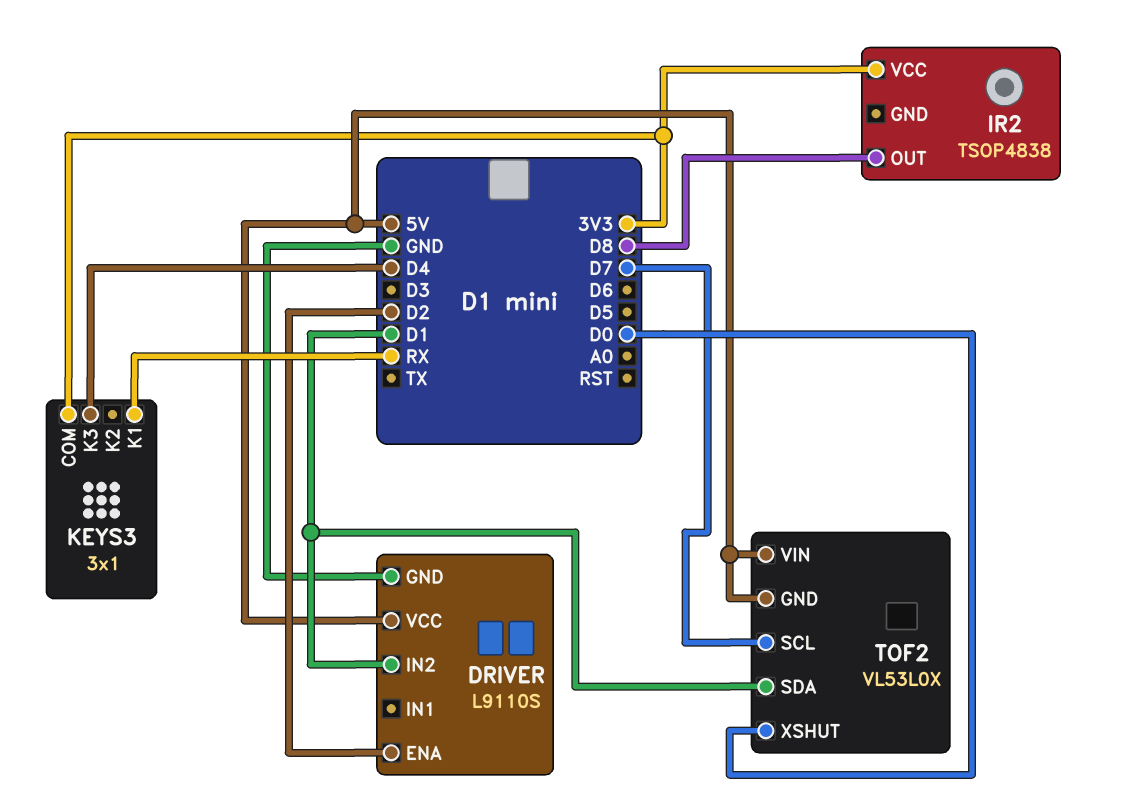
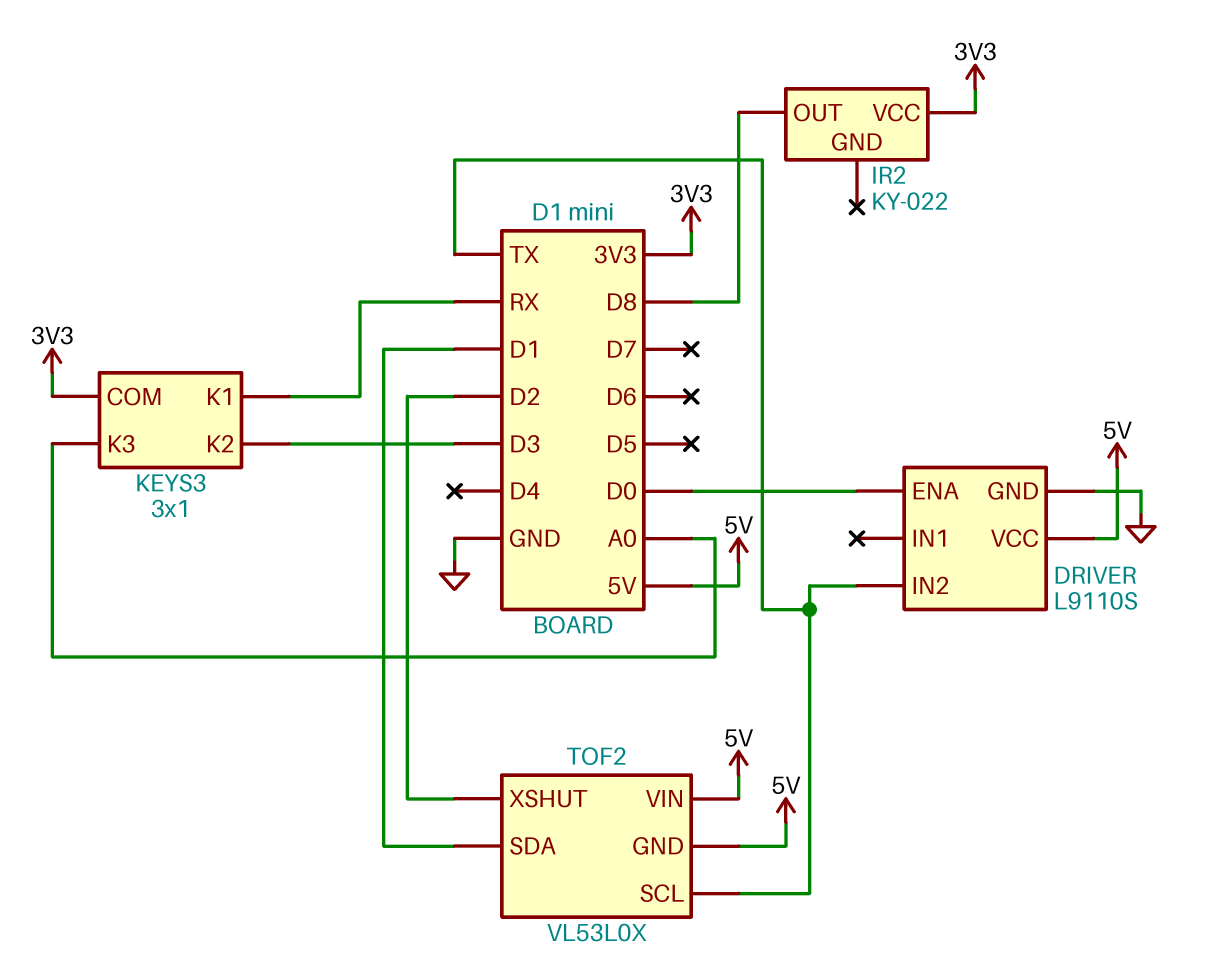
DRIVER pin ENA: D2 -> D0
DRIVER pin IN2: D1 -> TX
IR2: TSOP4838 -> KY-022
KEYS3 pin K2: none -> D3
KEYS3 pin K3: D4 -> A0
TOF2 pin SCL: D7 -> TX
TOF2 pin XSHUT: D0 -> D2

